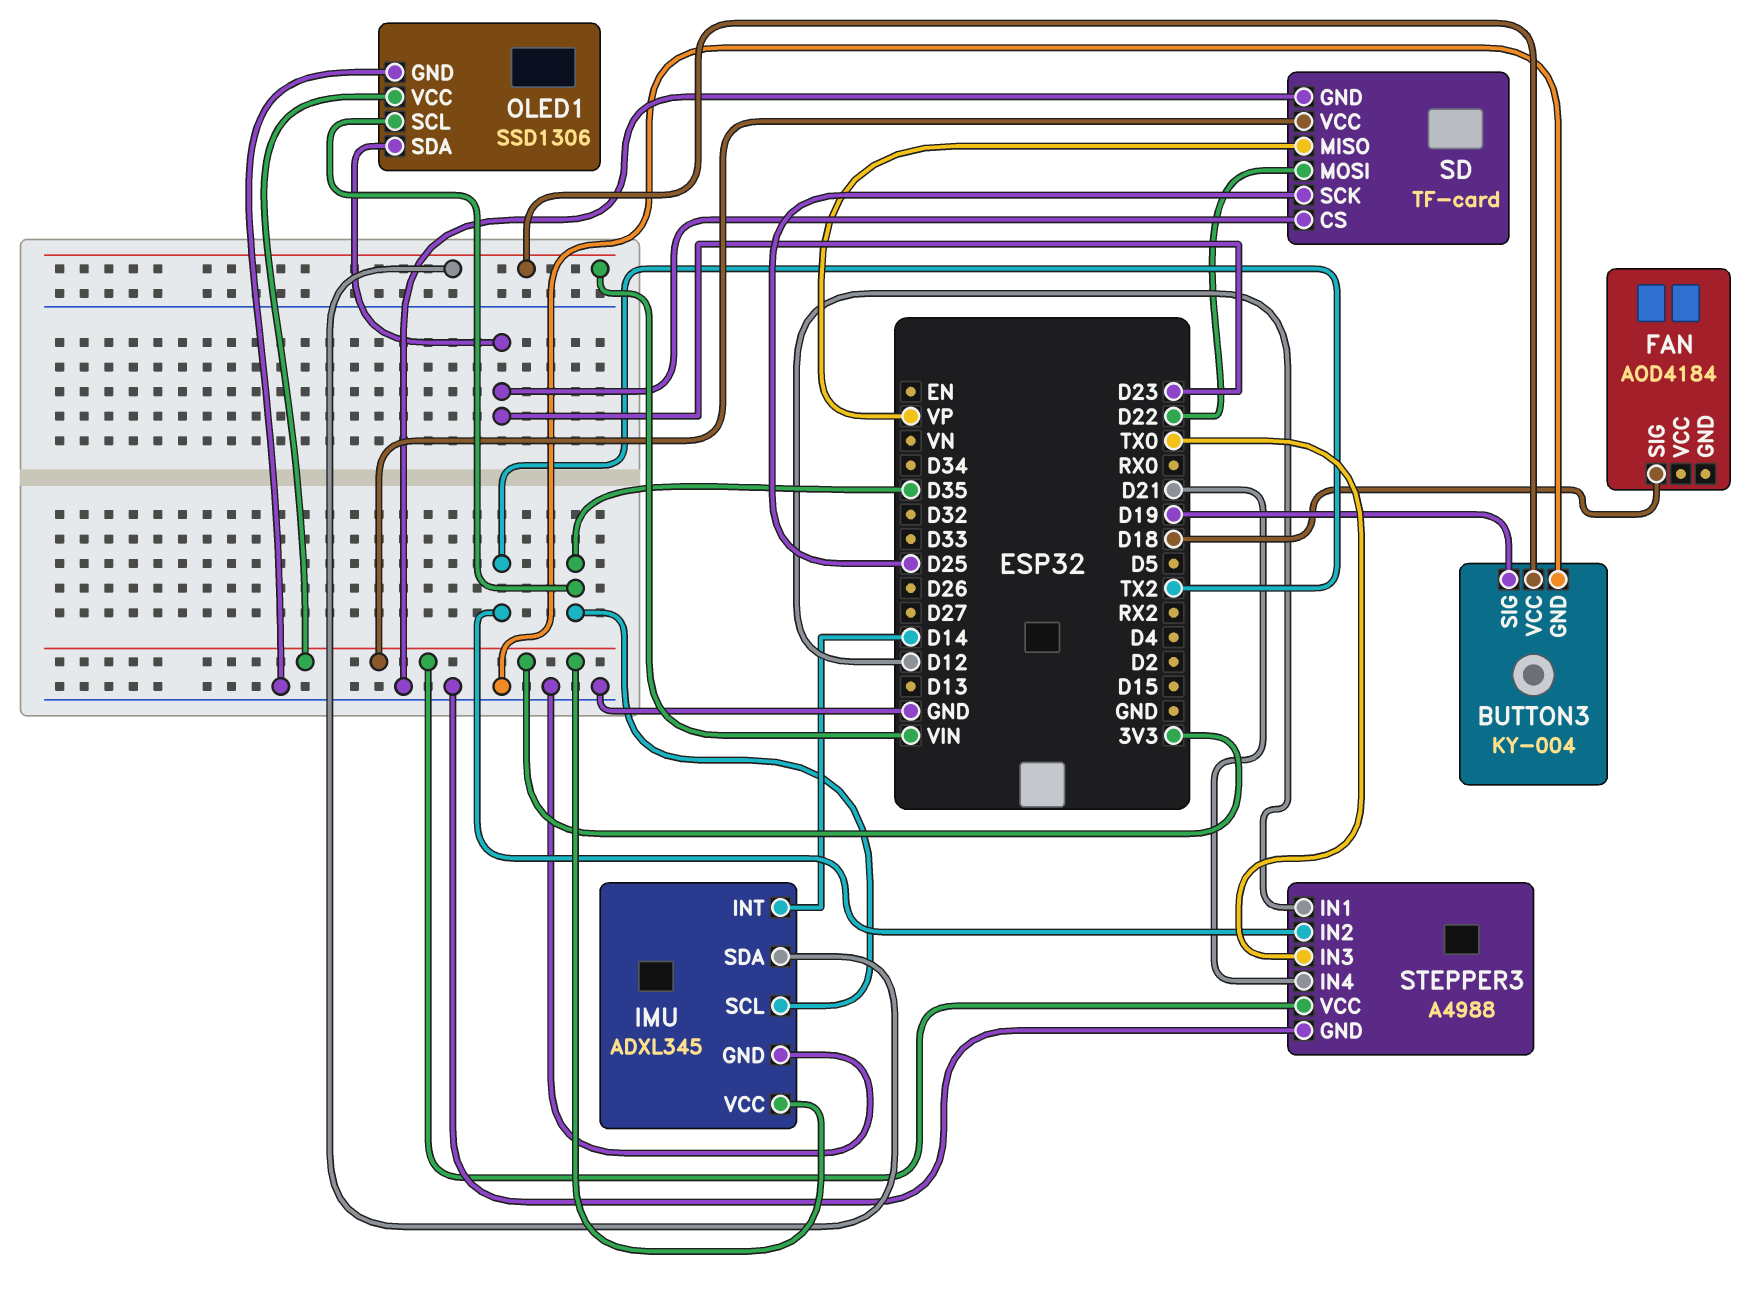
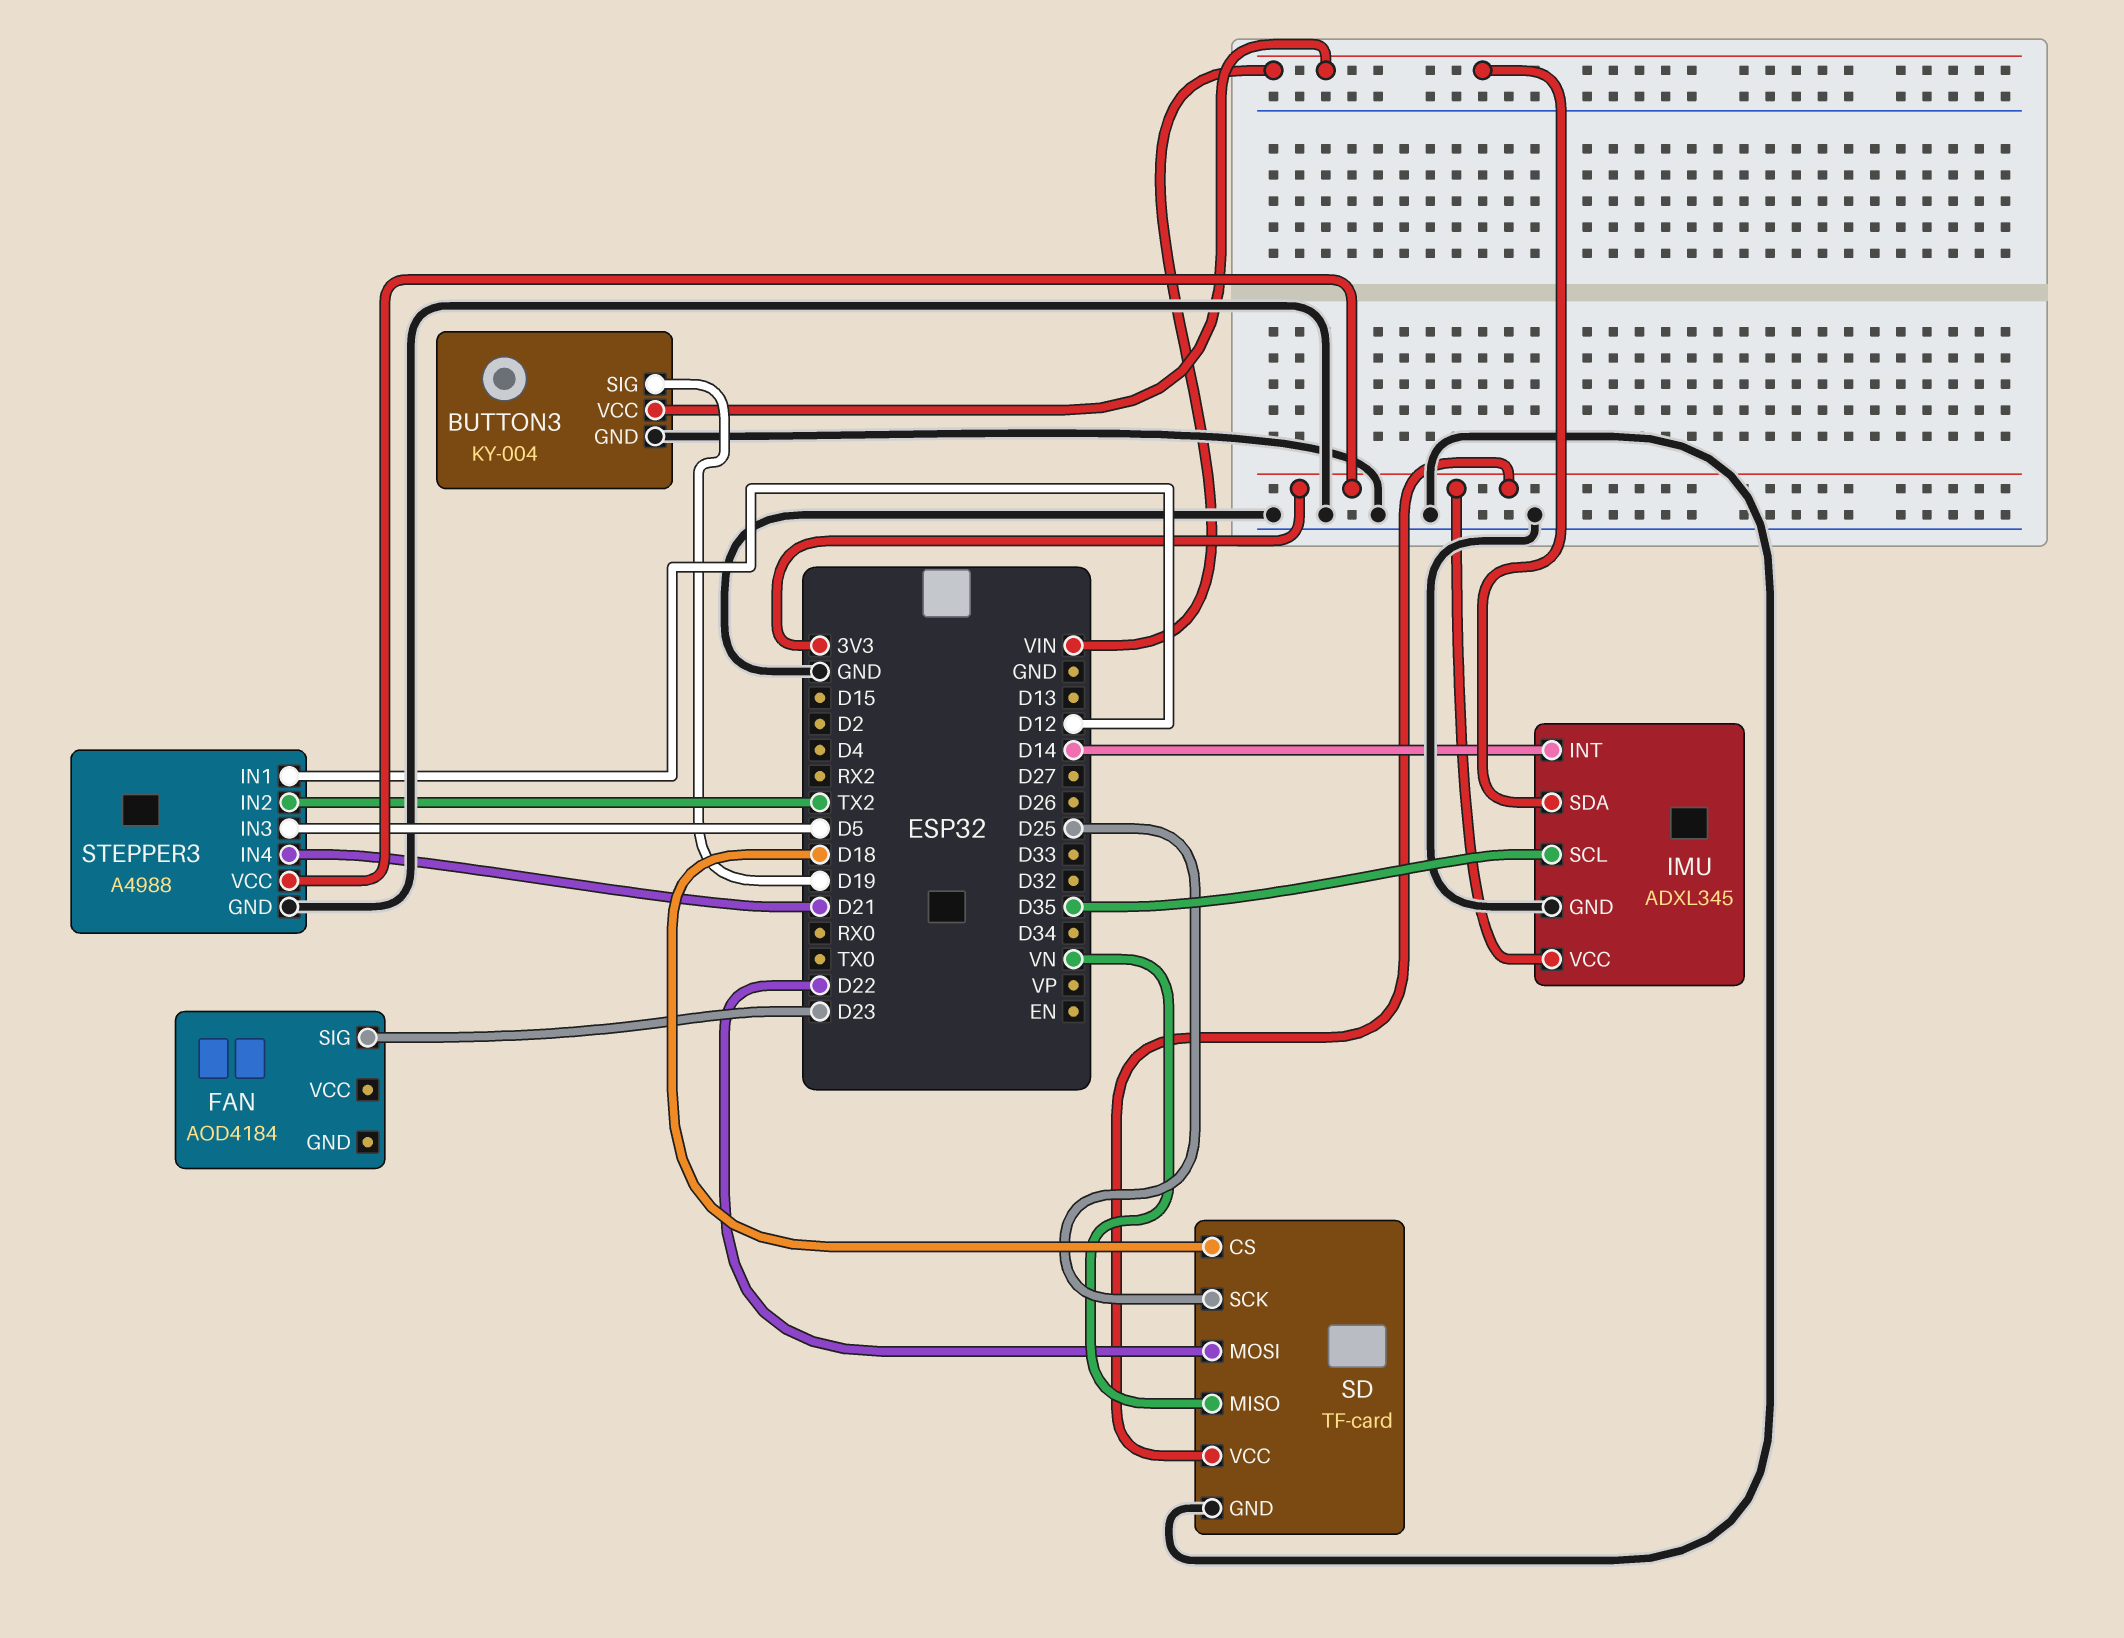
FAN pin SIG: D18 -> D23
OLED1: SSD1306 -> none
OLED1 pin GND: GND -> none
OLED1 pin SCL: D35 -> none
OLED1 pin SDA: D23 -> none
OLED1 pin VCC: 3V3 -> none
SD pin CS: D23 -> D18
SD pin MISO: VP -> VN
STEPPER3 pin IN3: TX0 -> D5

